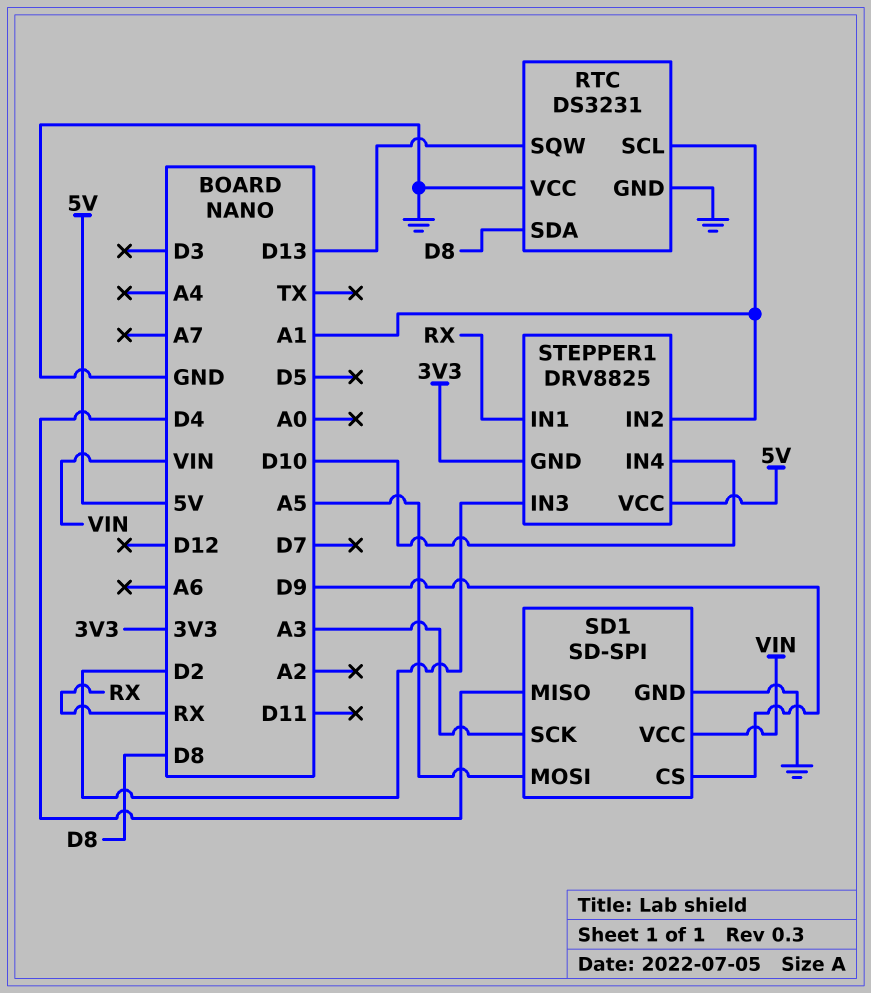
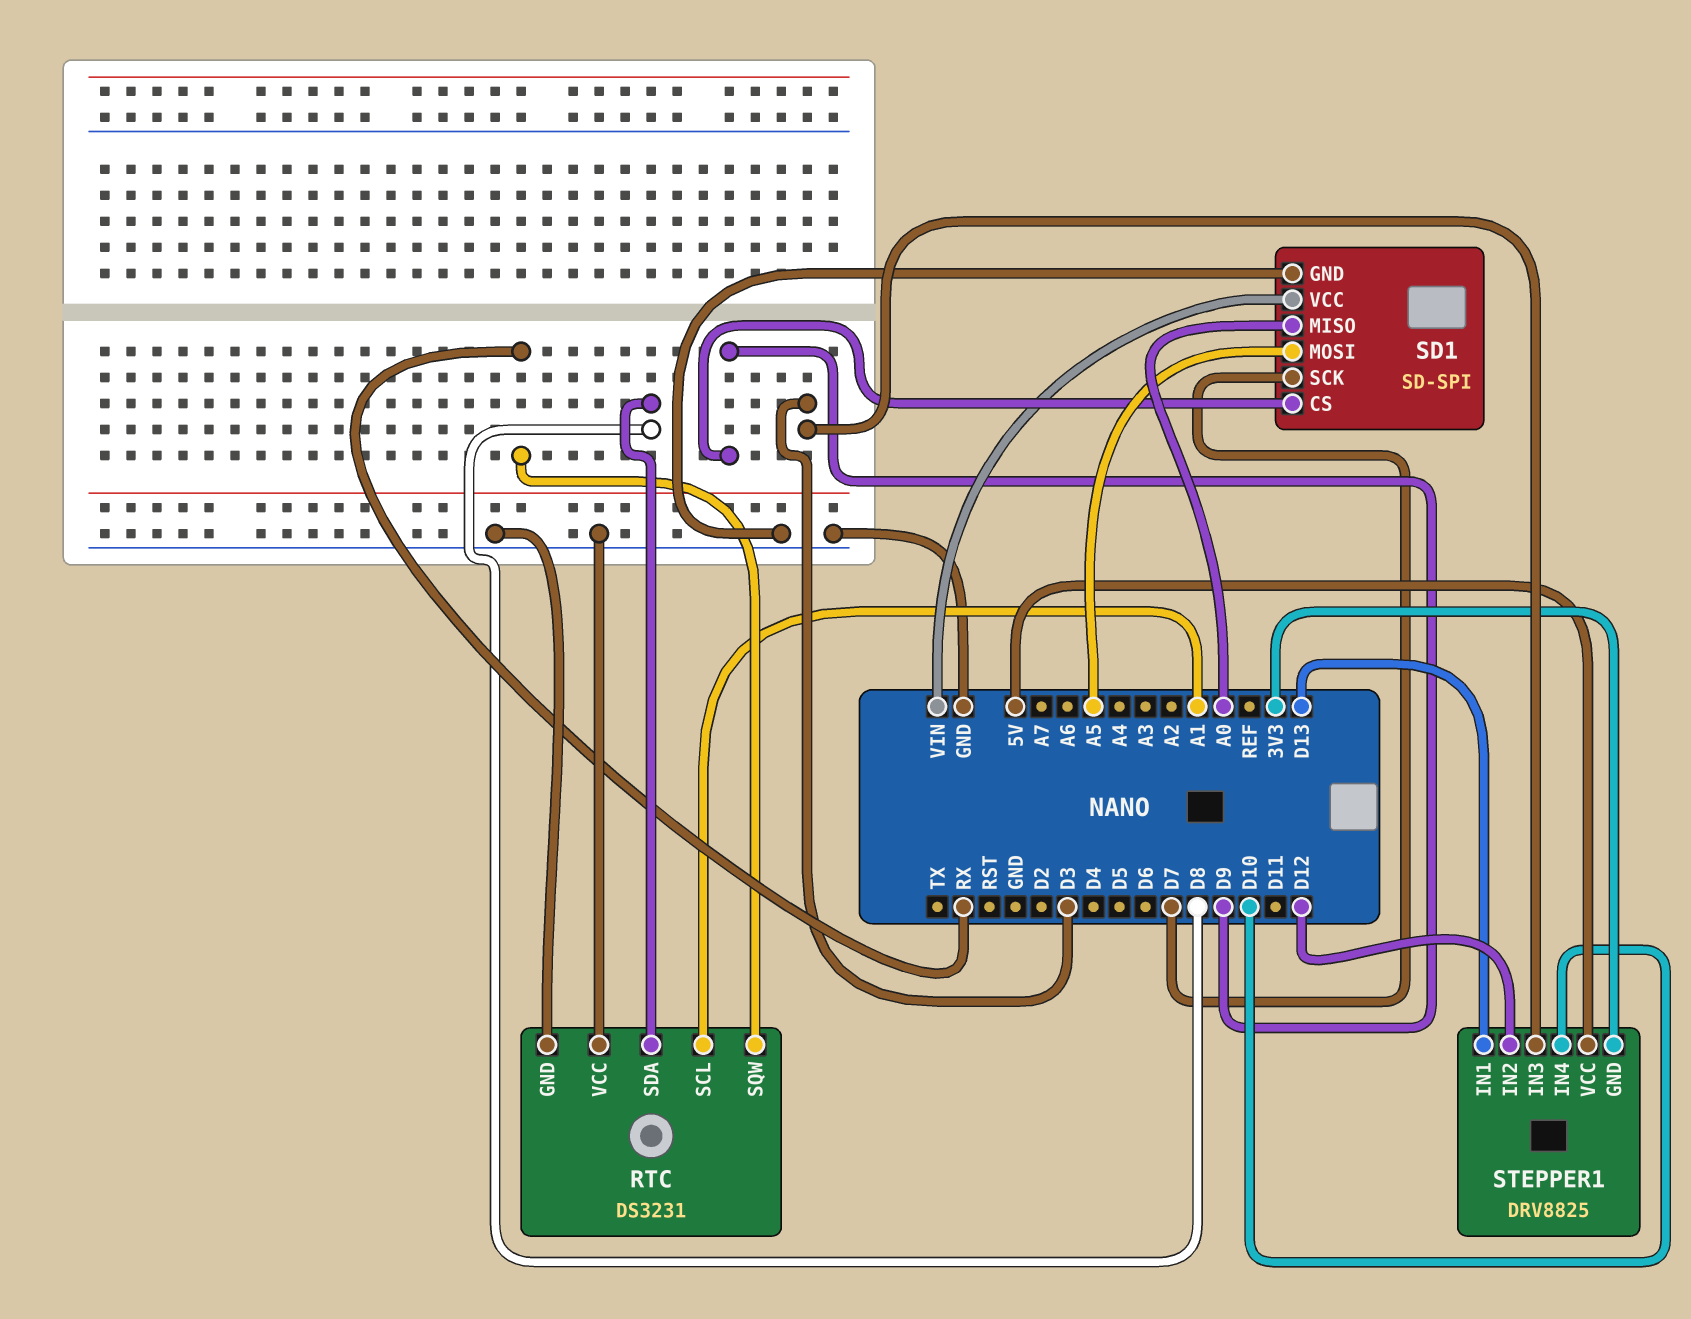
RTC pin SQW: D13 -> RX
SD1 pin MISO: D4 -> A0
SD1 pin SCK: A3 -> D7
STEPPER1 pin IN1: RX -> D13
STEPPER1 pin IN2: A1 -> D12
STEPPER1 pin IN3: D2 -> D3

